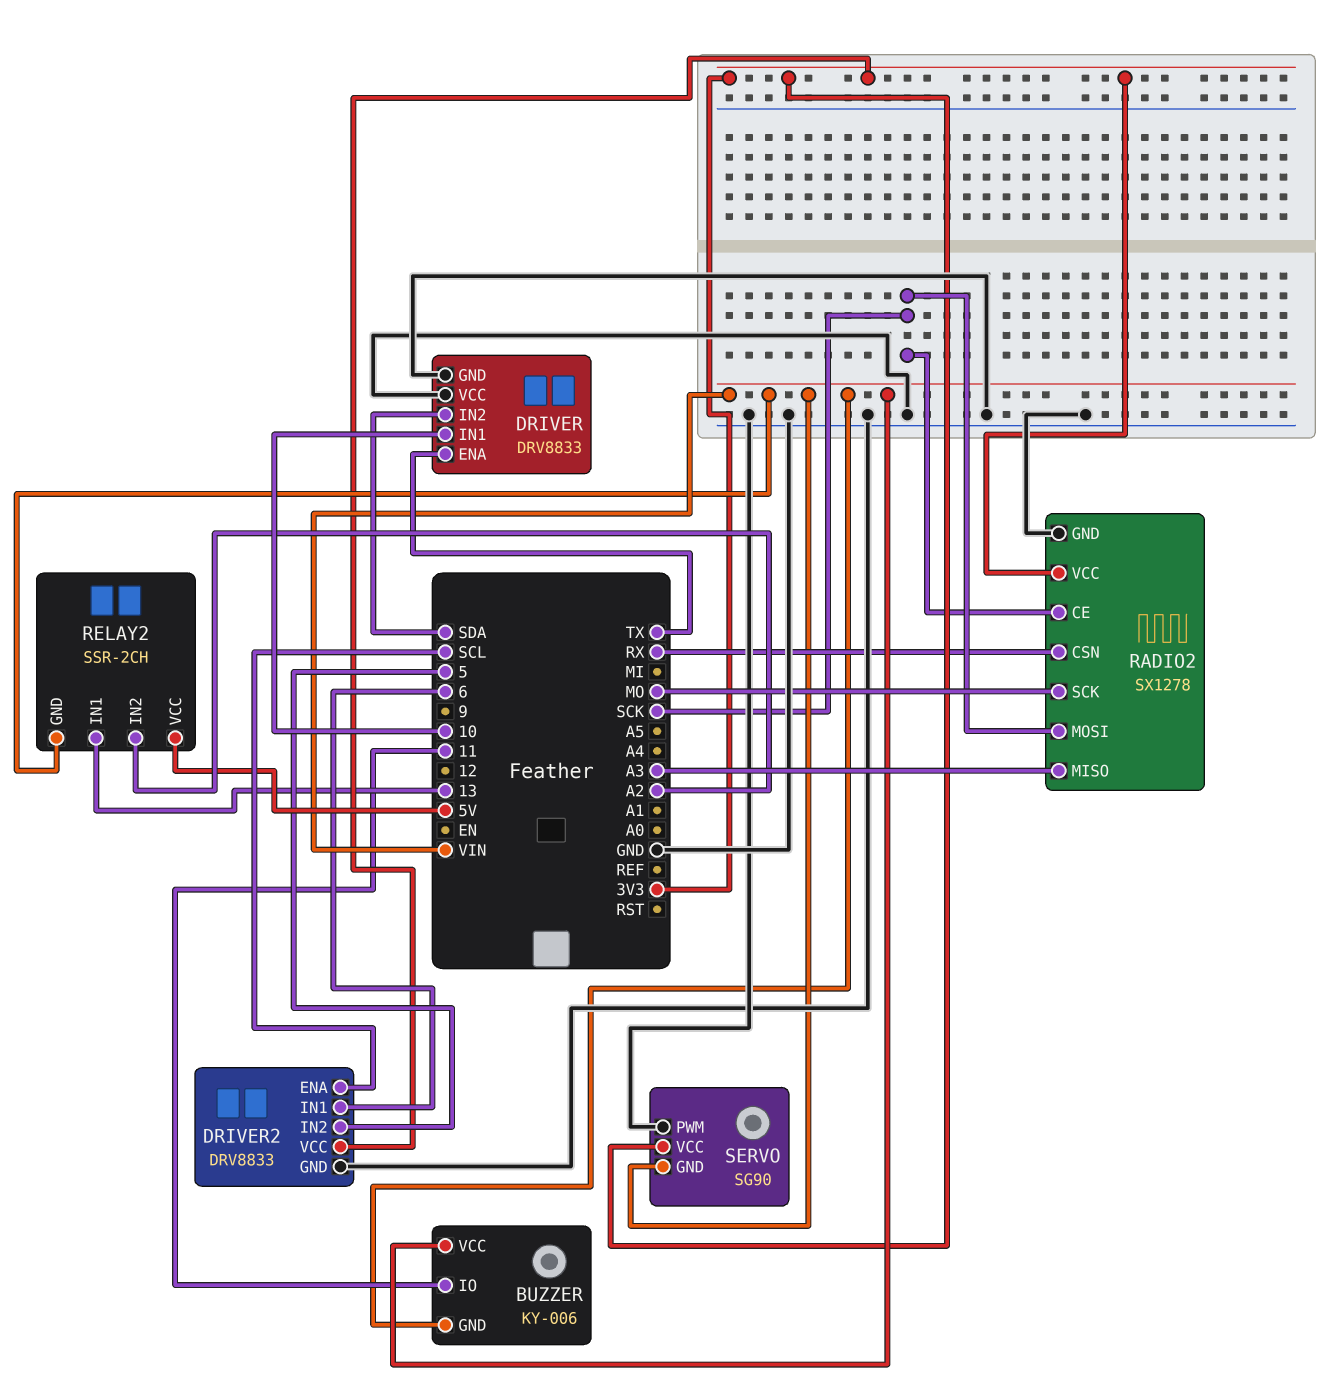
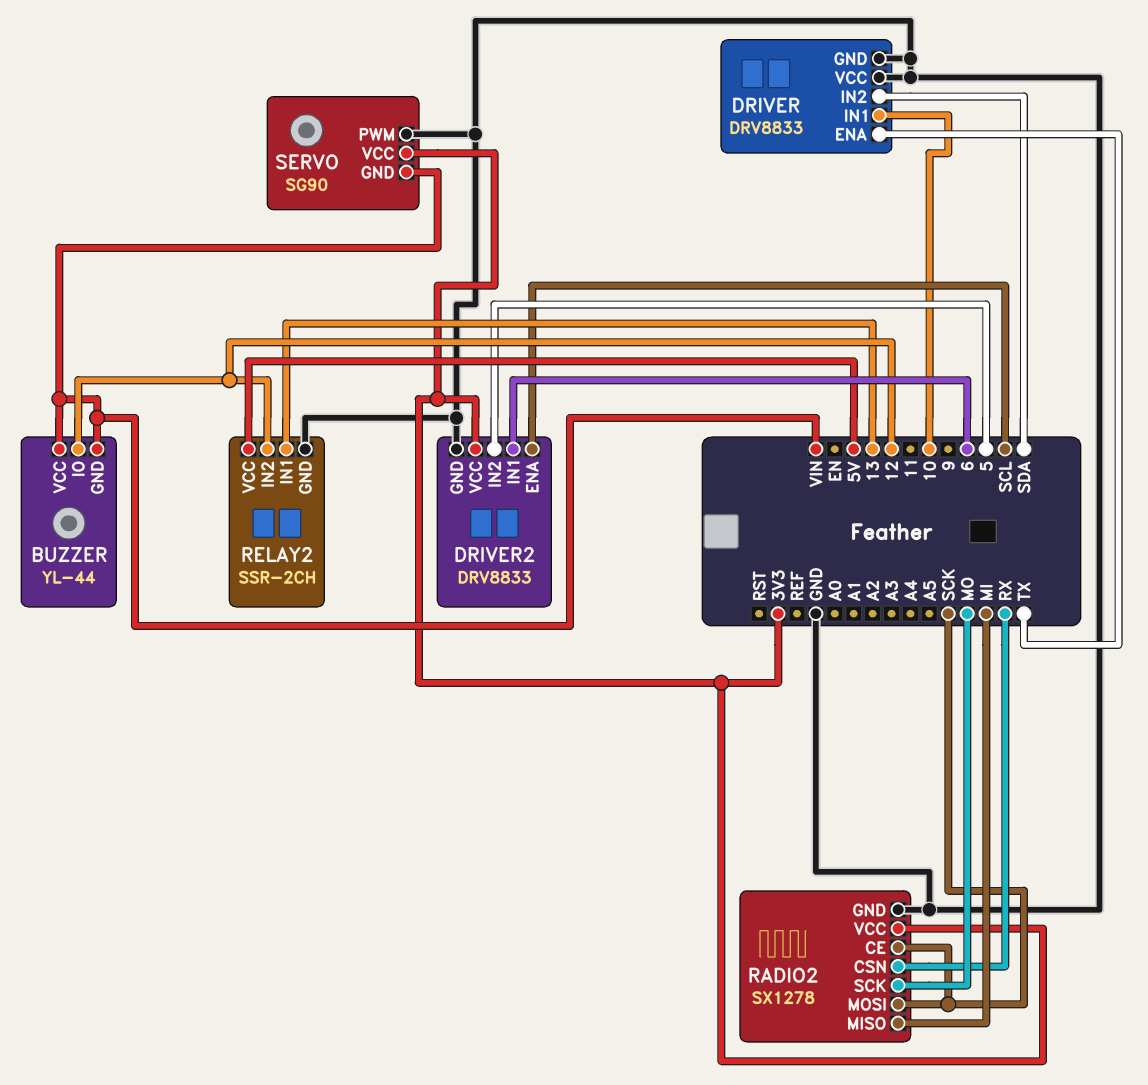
BUZZER: KY-006 -> YL-44
BUZZER pin IO: 11 -> 12
RADIO2 pin MISO: A3 -> MI
RELAY2 pin GND: VIN -> GND
RELAY2 pin IN2: A2 -> 12

